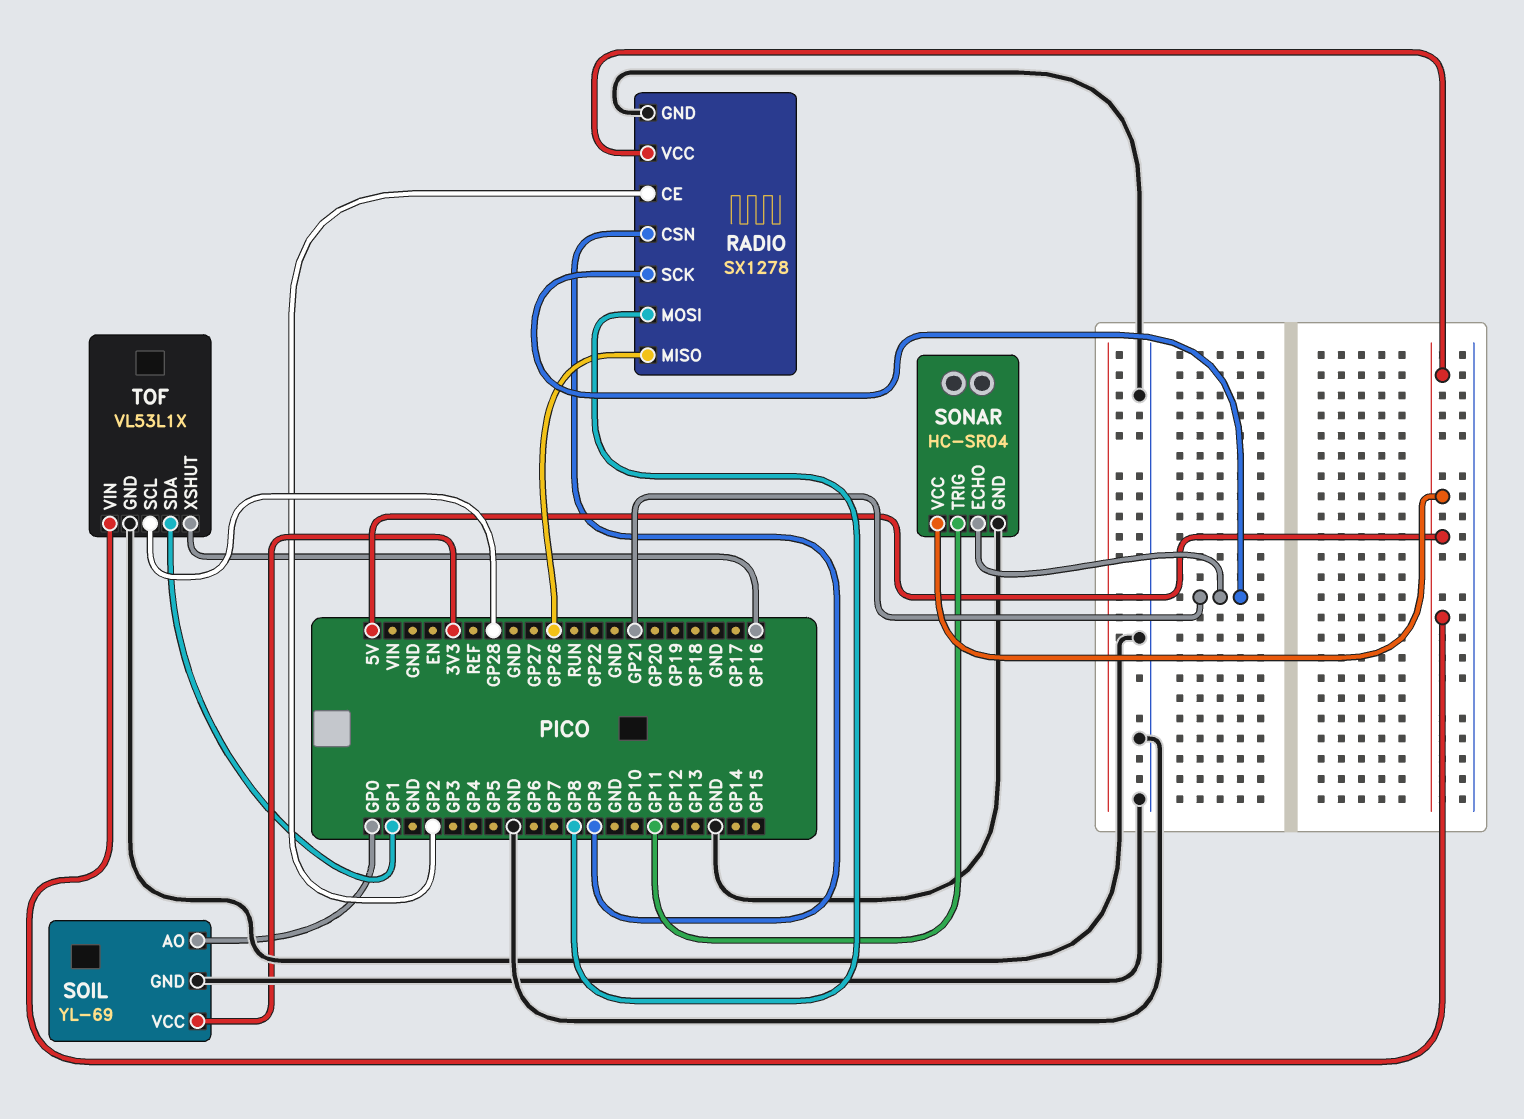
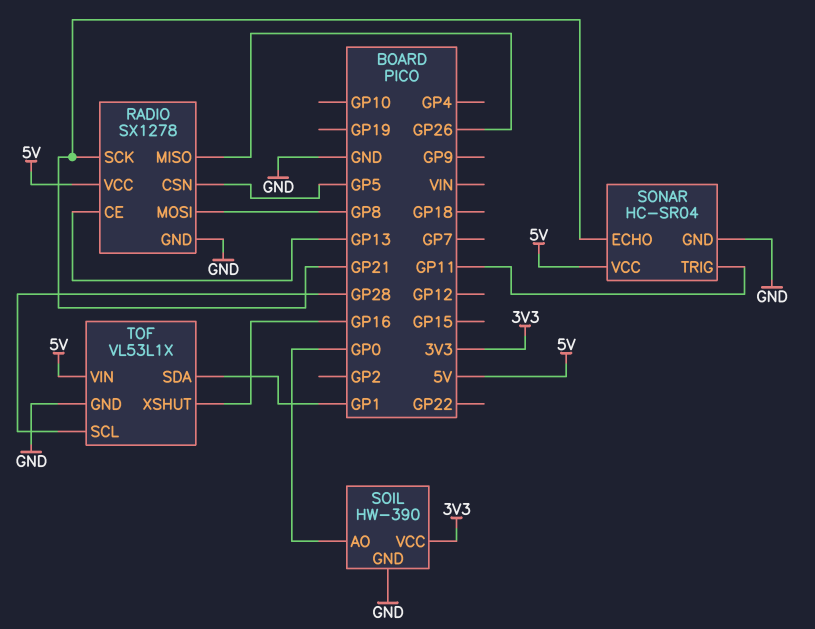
RADIO pin CE: GP2 -> GP13
RADIO pin CSN: GP9 -> GP5
SOIL: YL-69 -> HW-390

